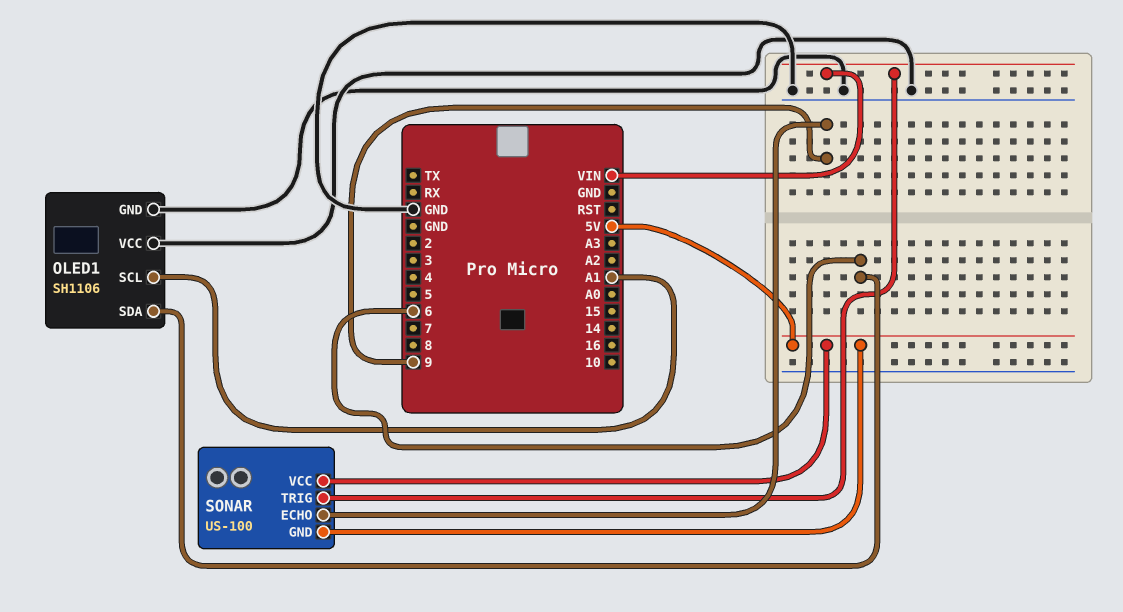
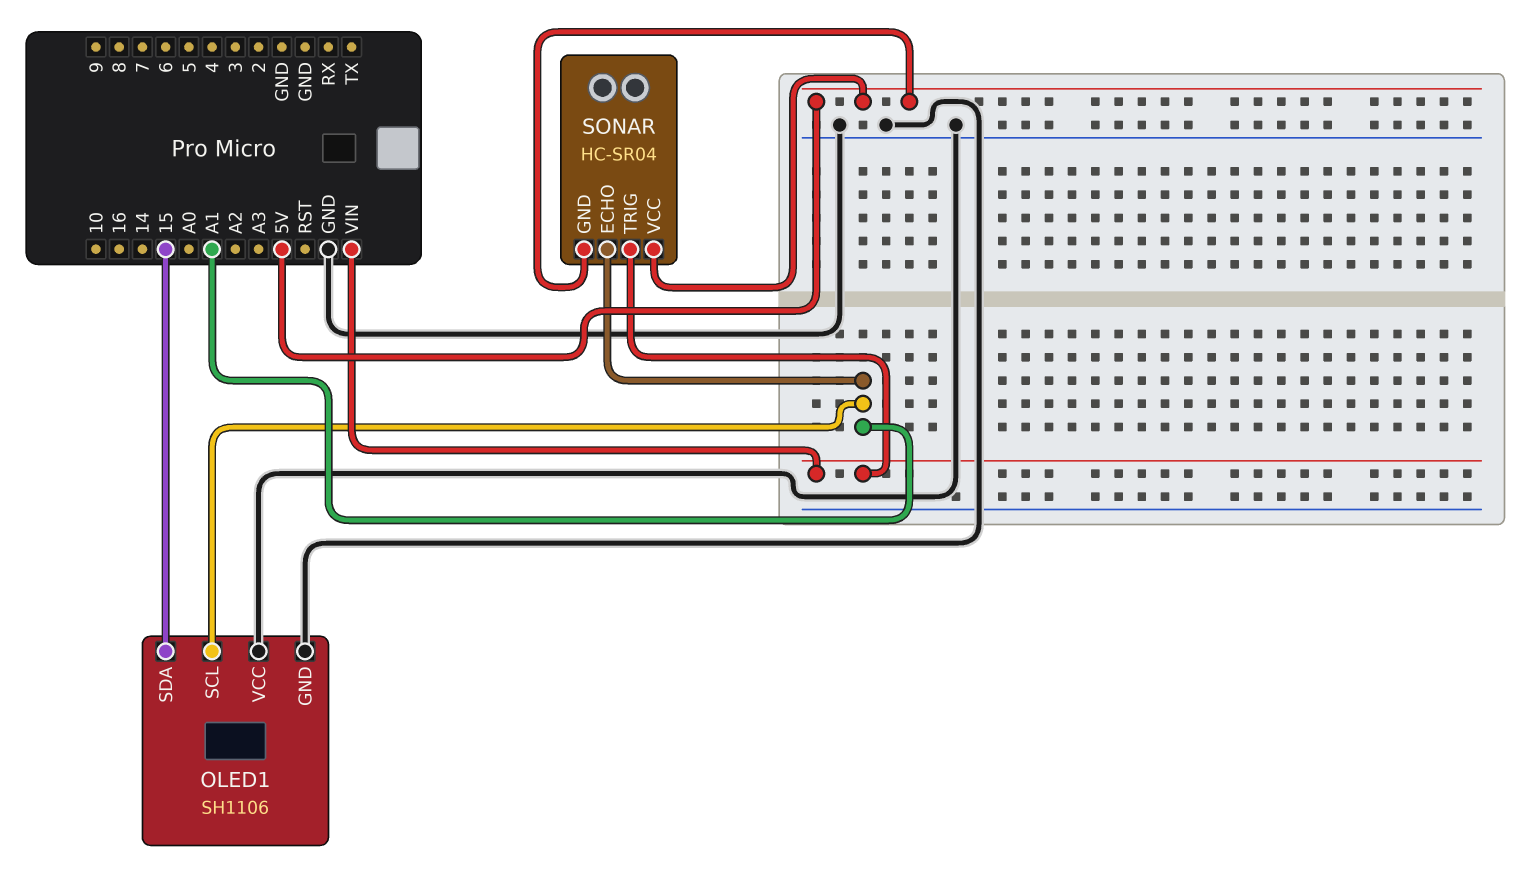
OLED1 pin SDA: 6 -> 15
SONAR: US-100 -> HC-SR04
SONAR pin ECHO: 9 -> A1

